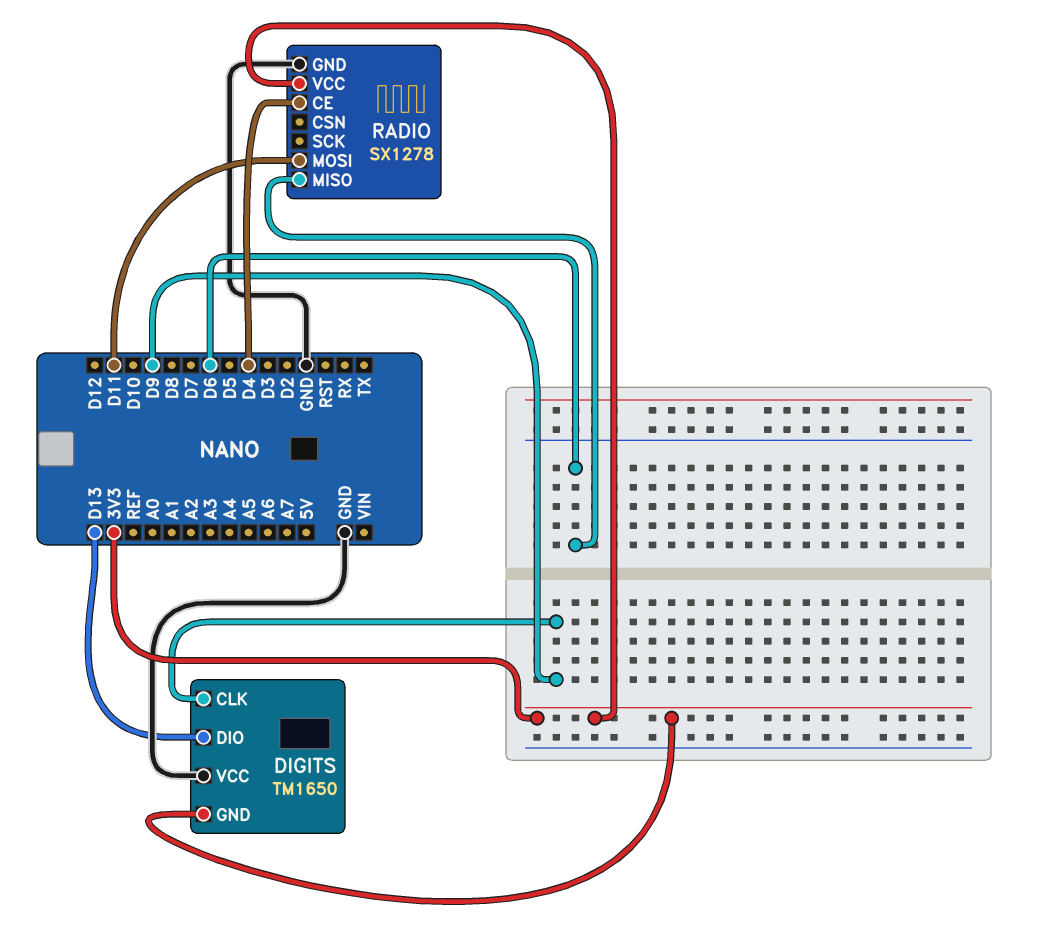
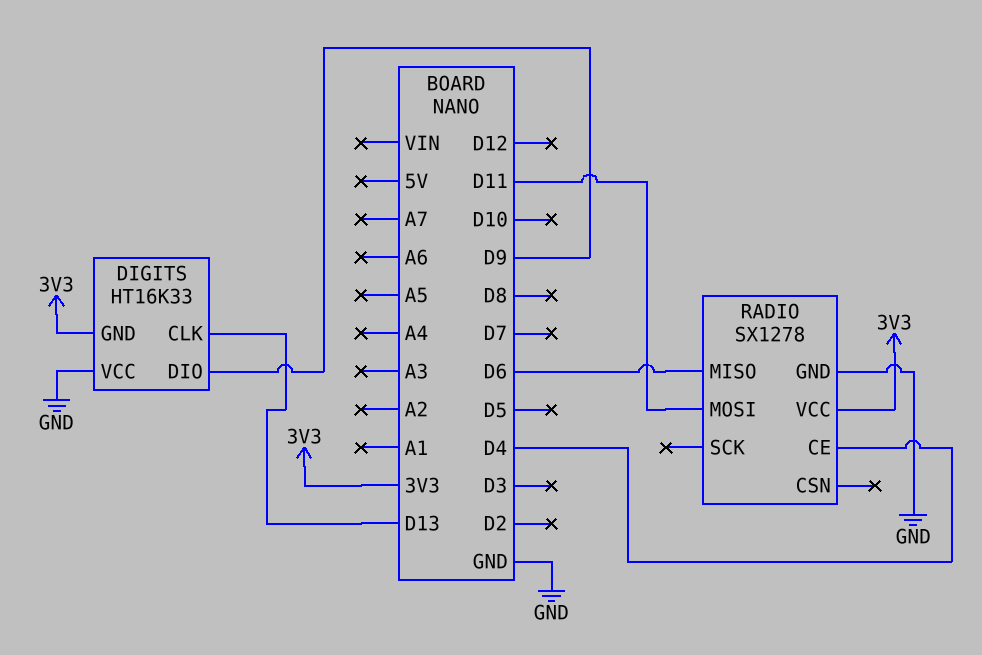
DIGITS: TM1650 -> HT16K33
DIGITS pin CLK: D9 -> D13
DIGITS pin DIO: D13 -> D9

